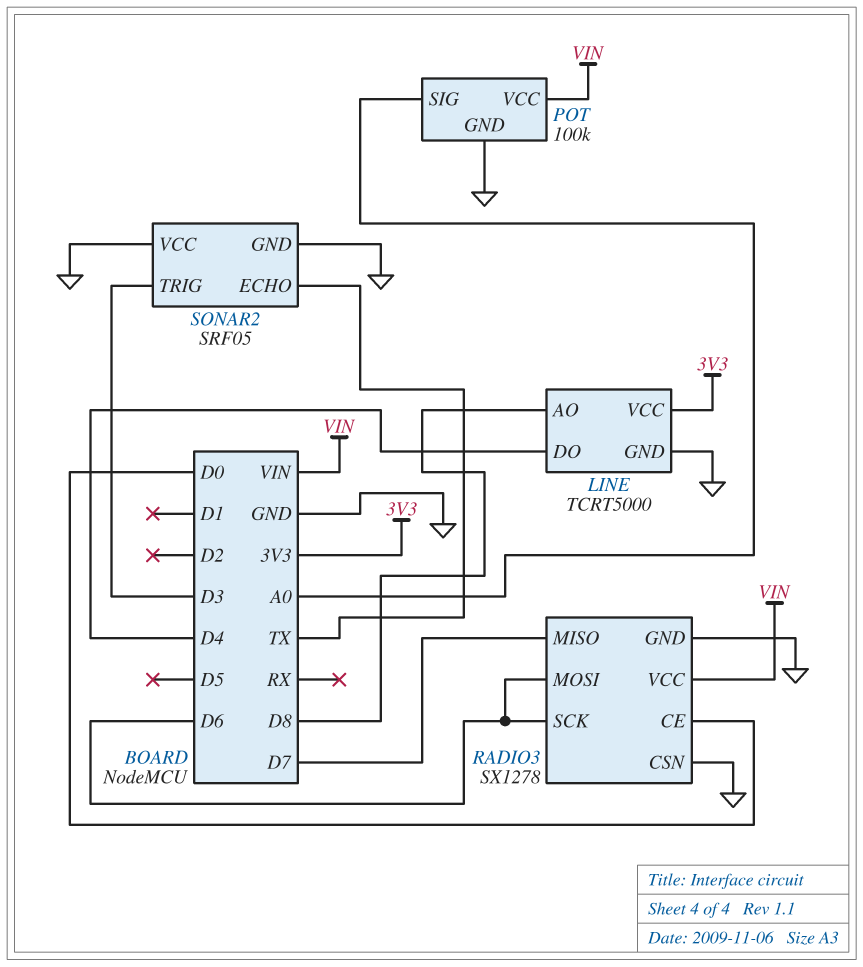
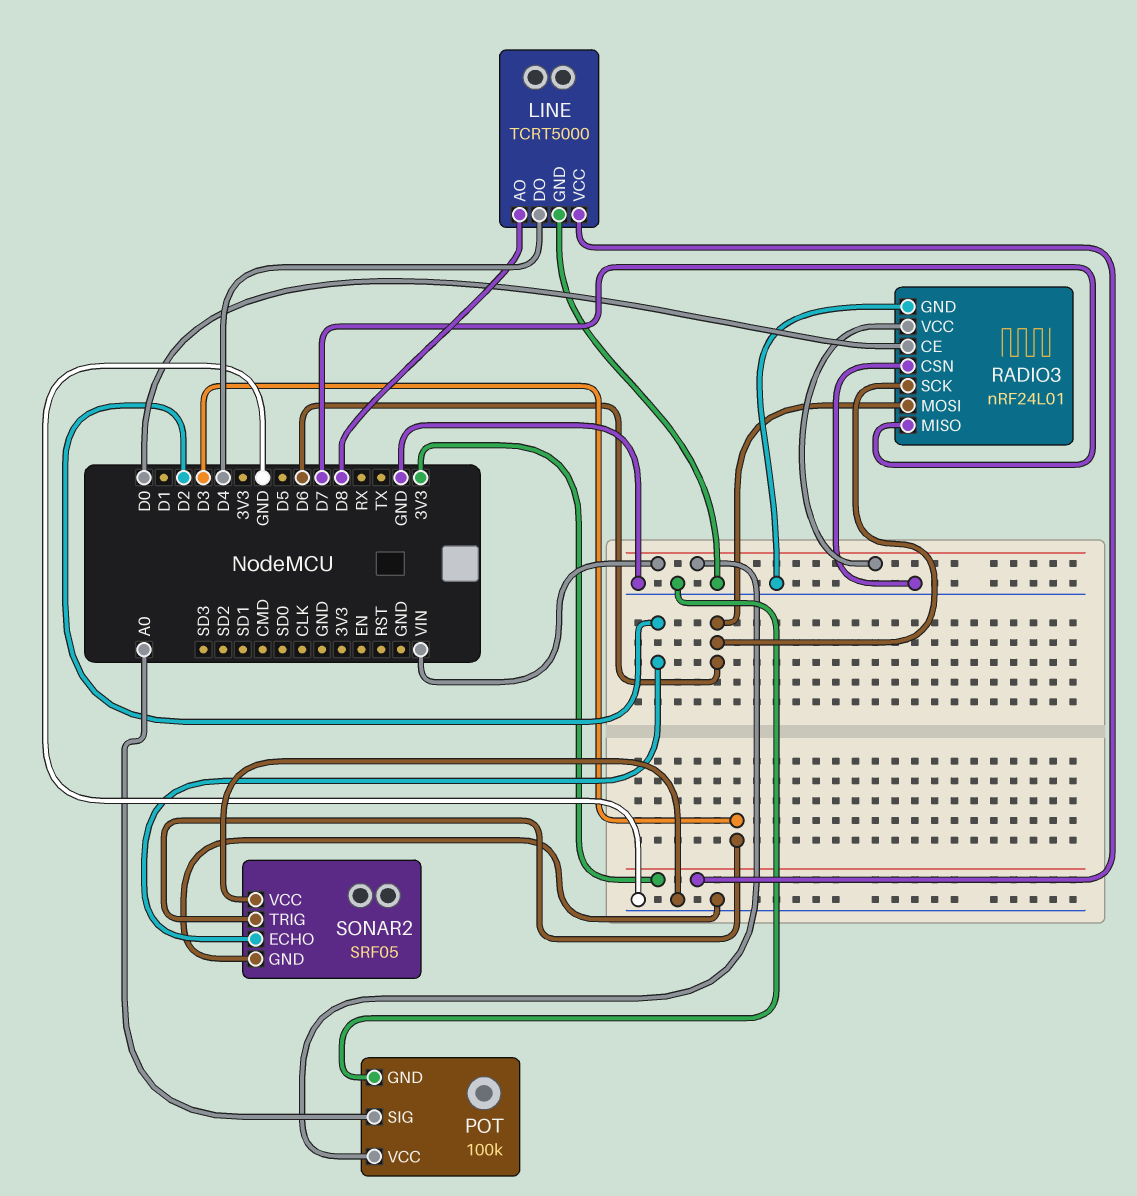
RADIO3: SX1278 -> nRF24L01
SONAR2 pin ECHO: TX -> D2

